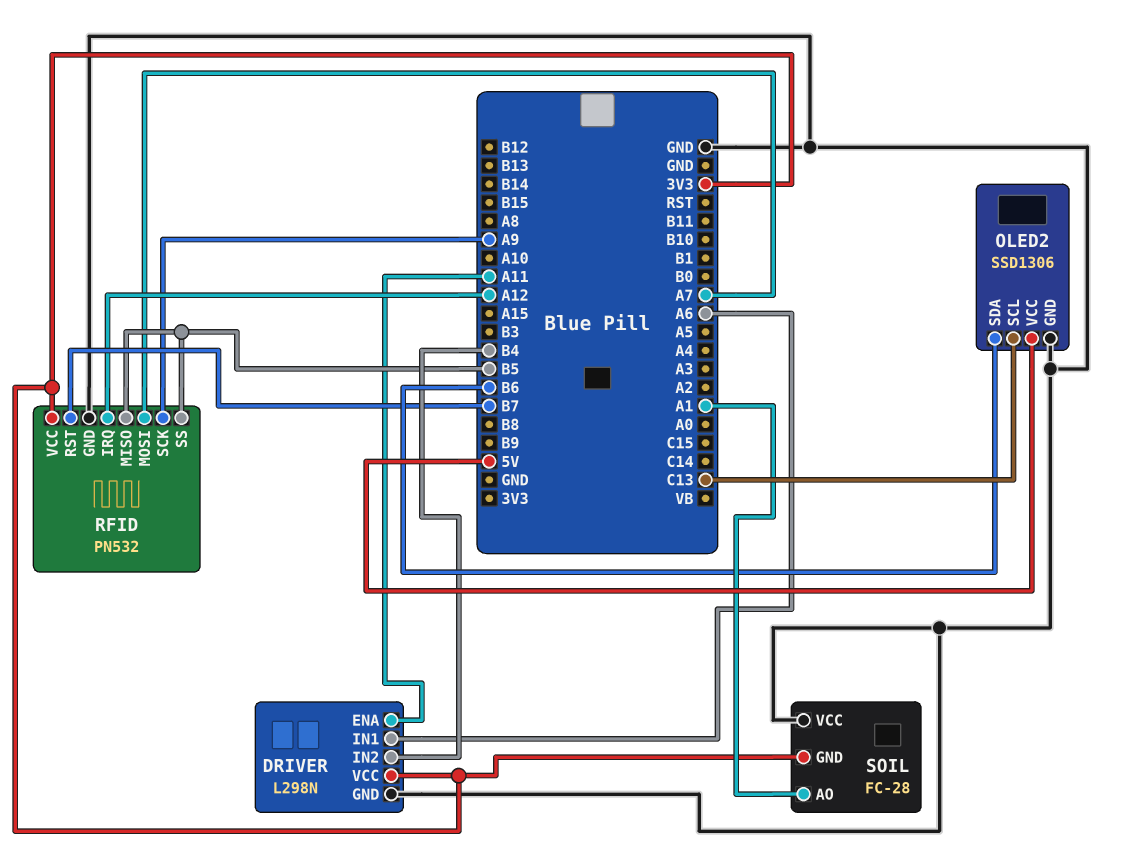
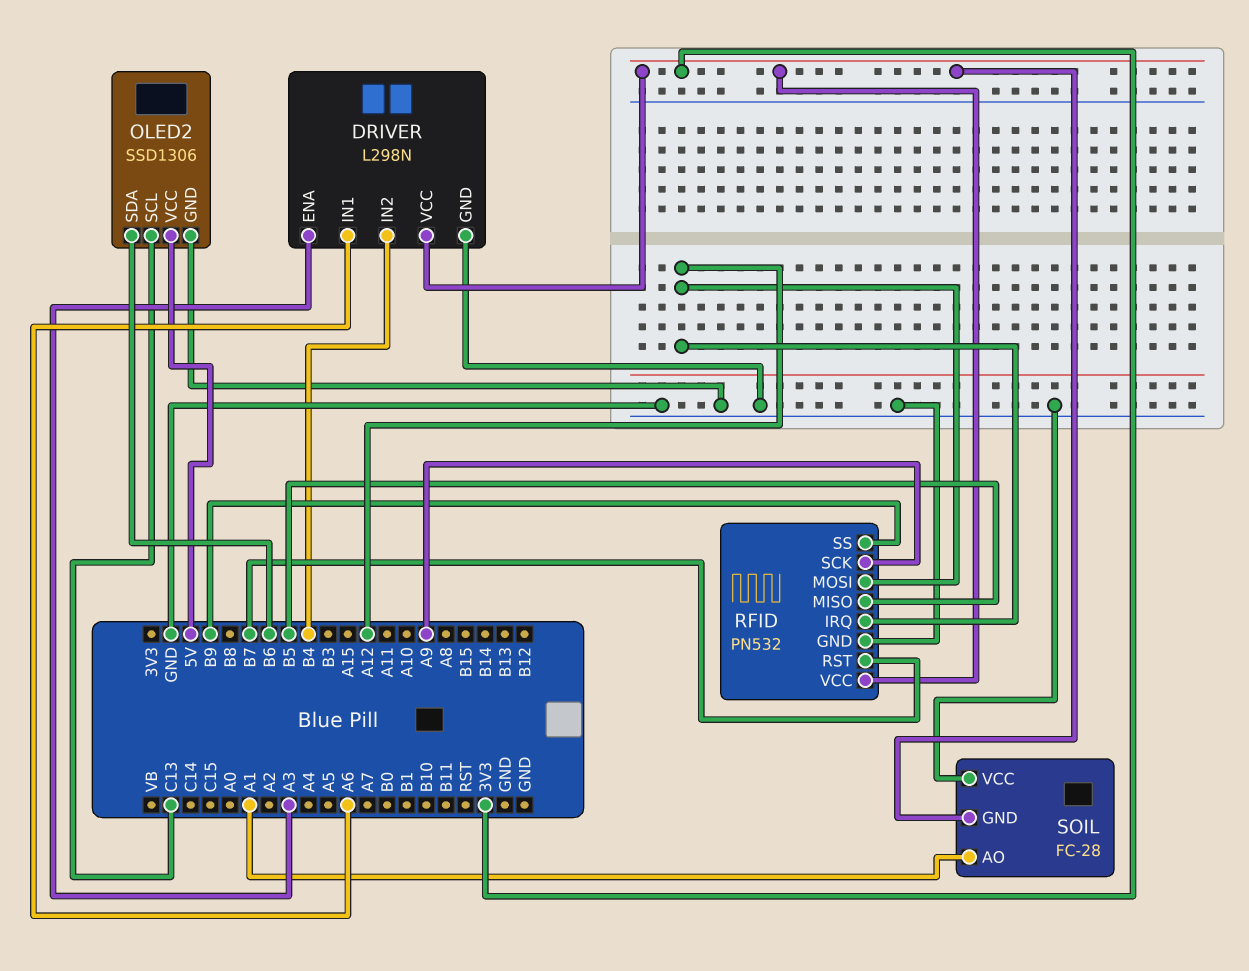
DRIVER pin ENA: A11 -> A3
RFID pin MOSI: A7 -> A12
RFID pin SS: B5 -> B9

